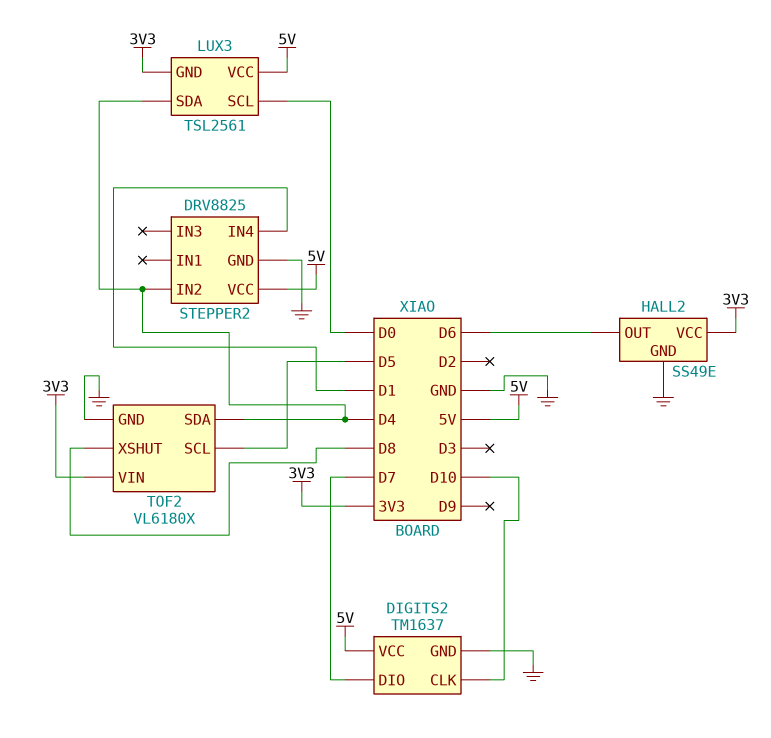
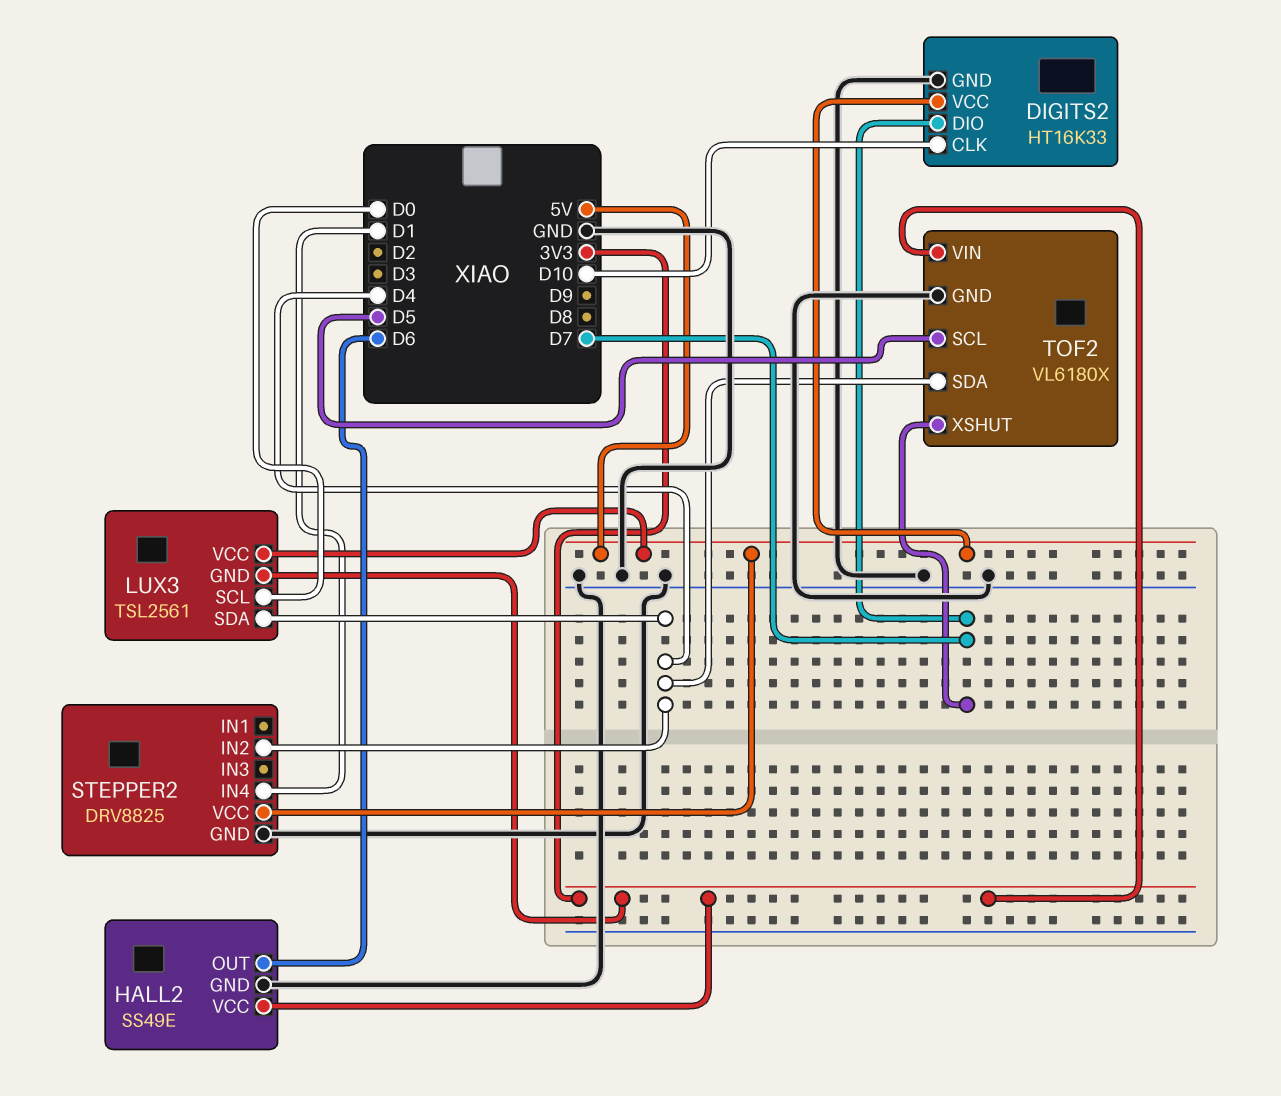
DIGITS2: TM1637 -> HT16K33
TOF2 pin XSHUT: D8 -> D7

